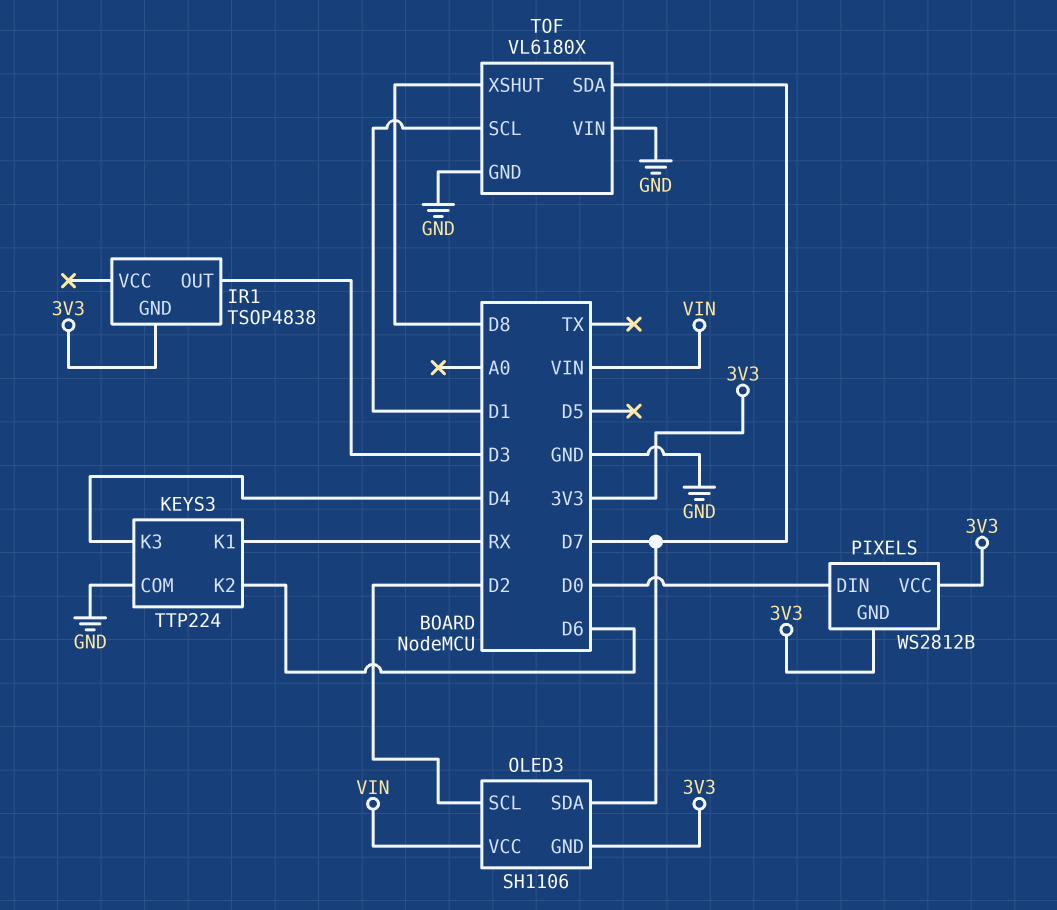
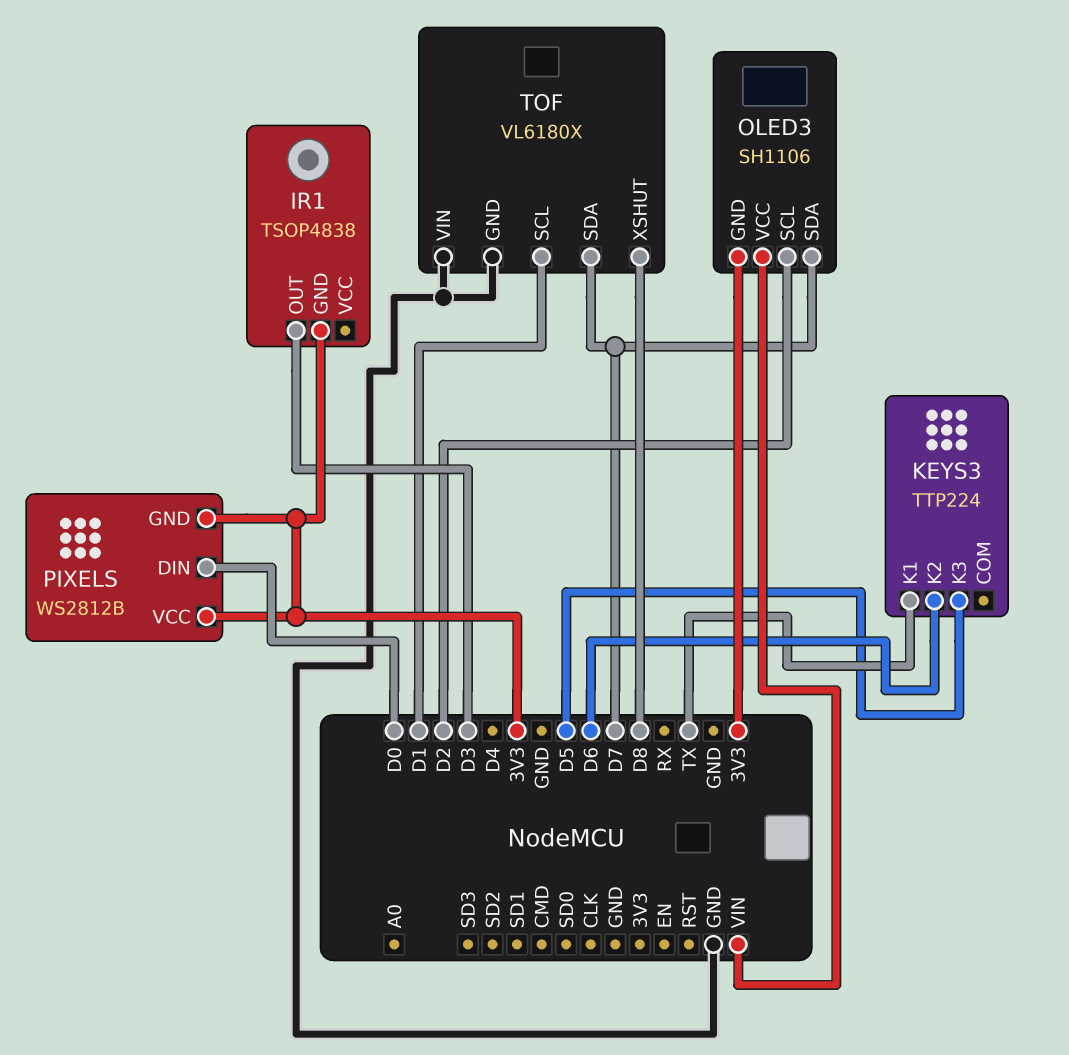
KEYS3 pin COM: GND -> none
KEYS3 pin K1: RX -> TX
KEYS3 pin K3: D4 -> D5

